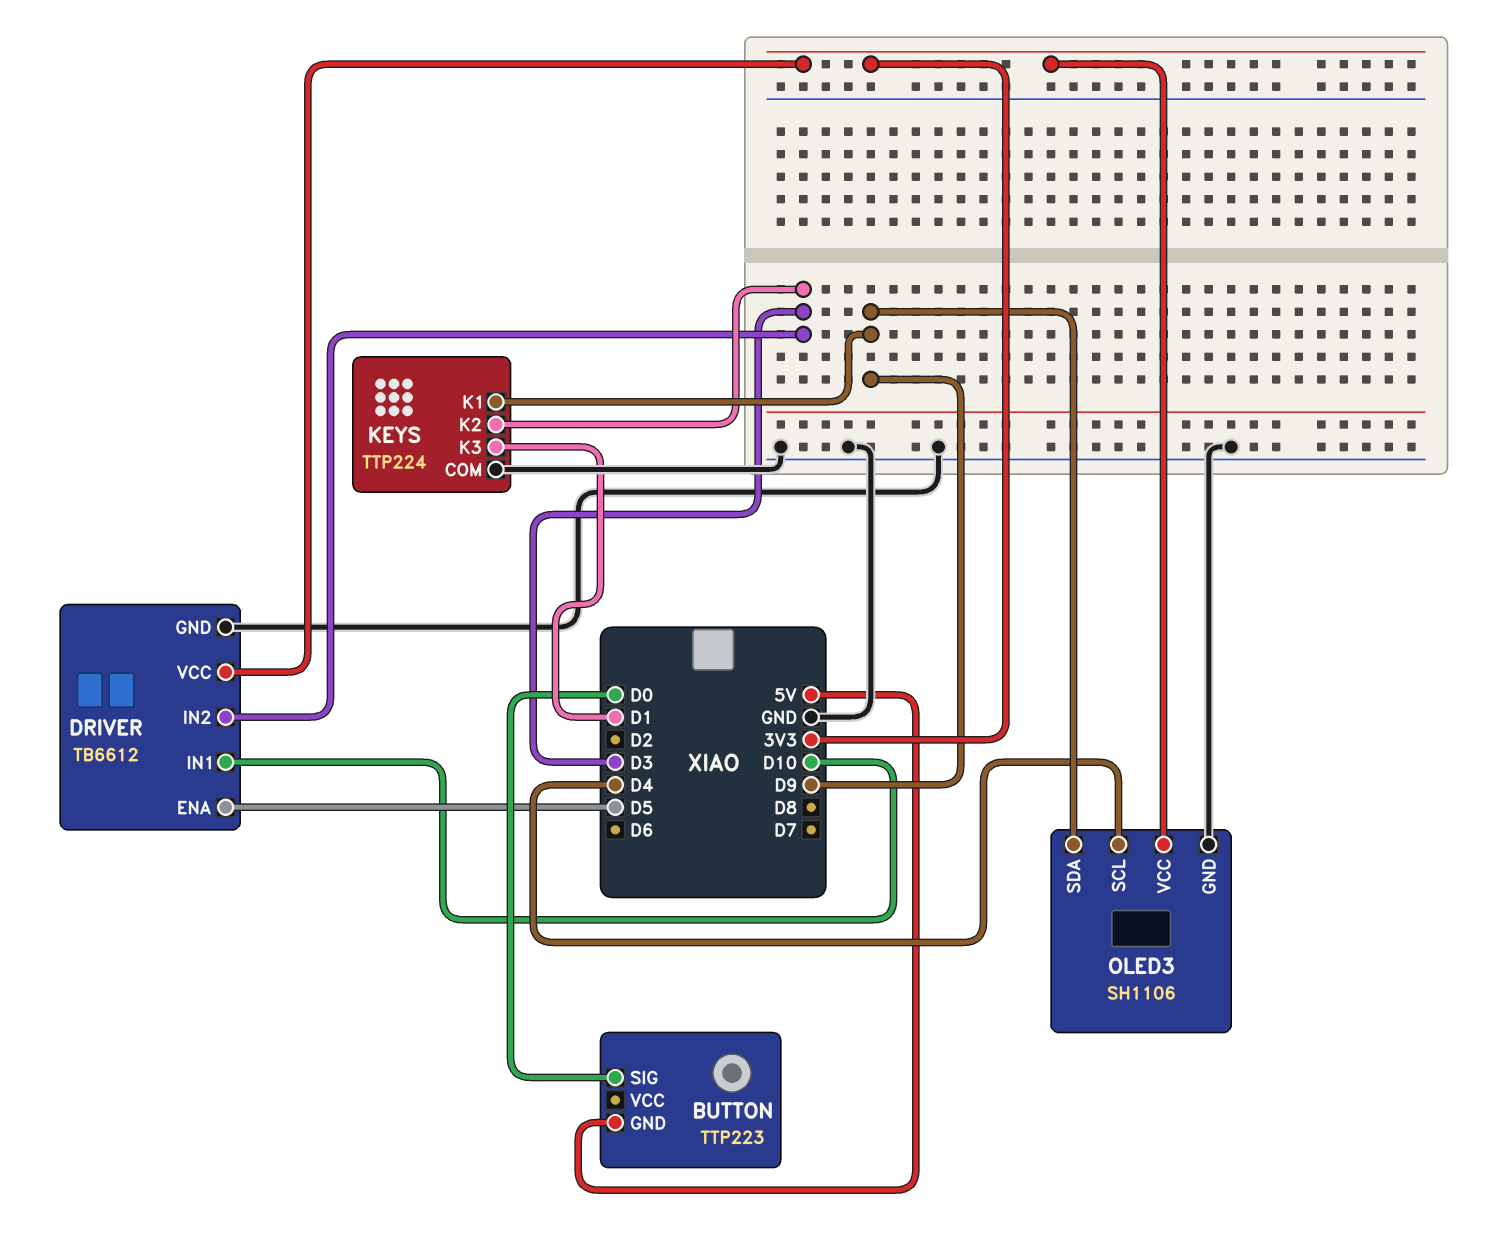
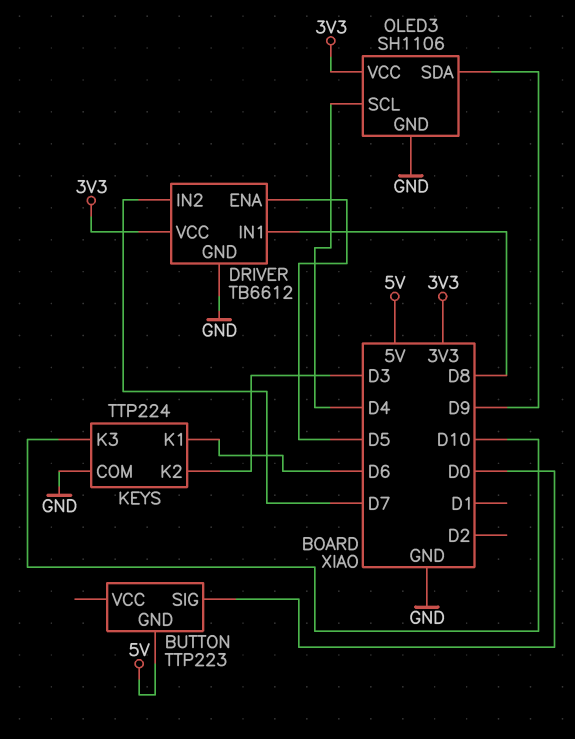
DRIVER pin IN1: D10 -> D8
DRIVER pin IN2: D3 -> D7
KEYS pin K1: D9 -> D6
KEYS pin K3: D1 -> D10

